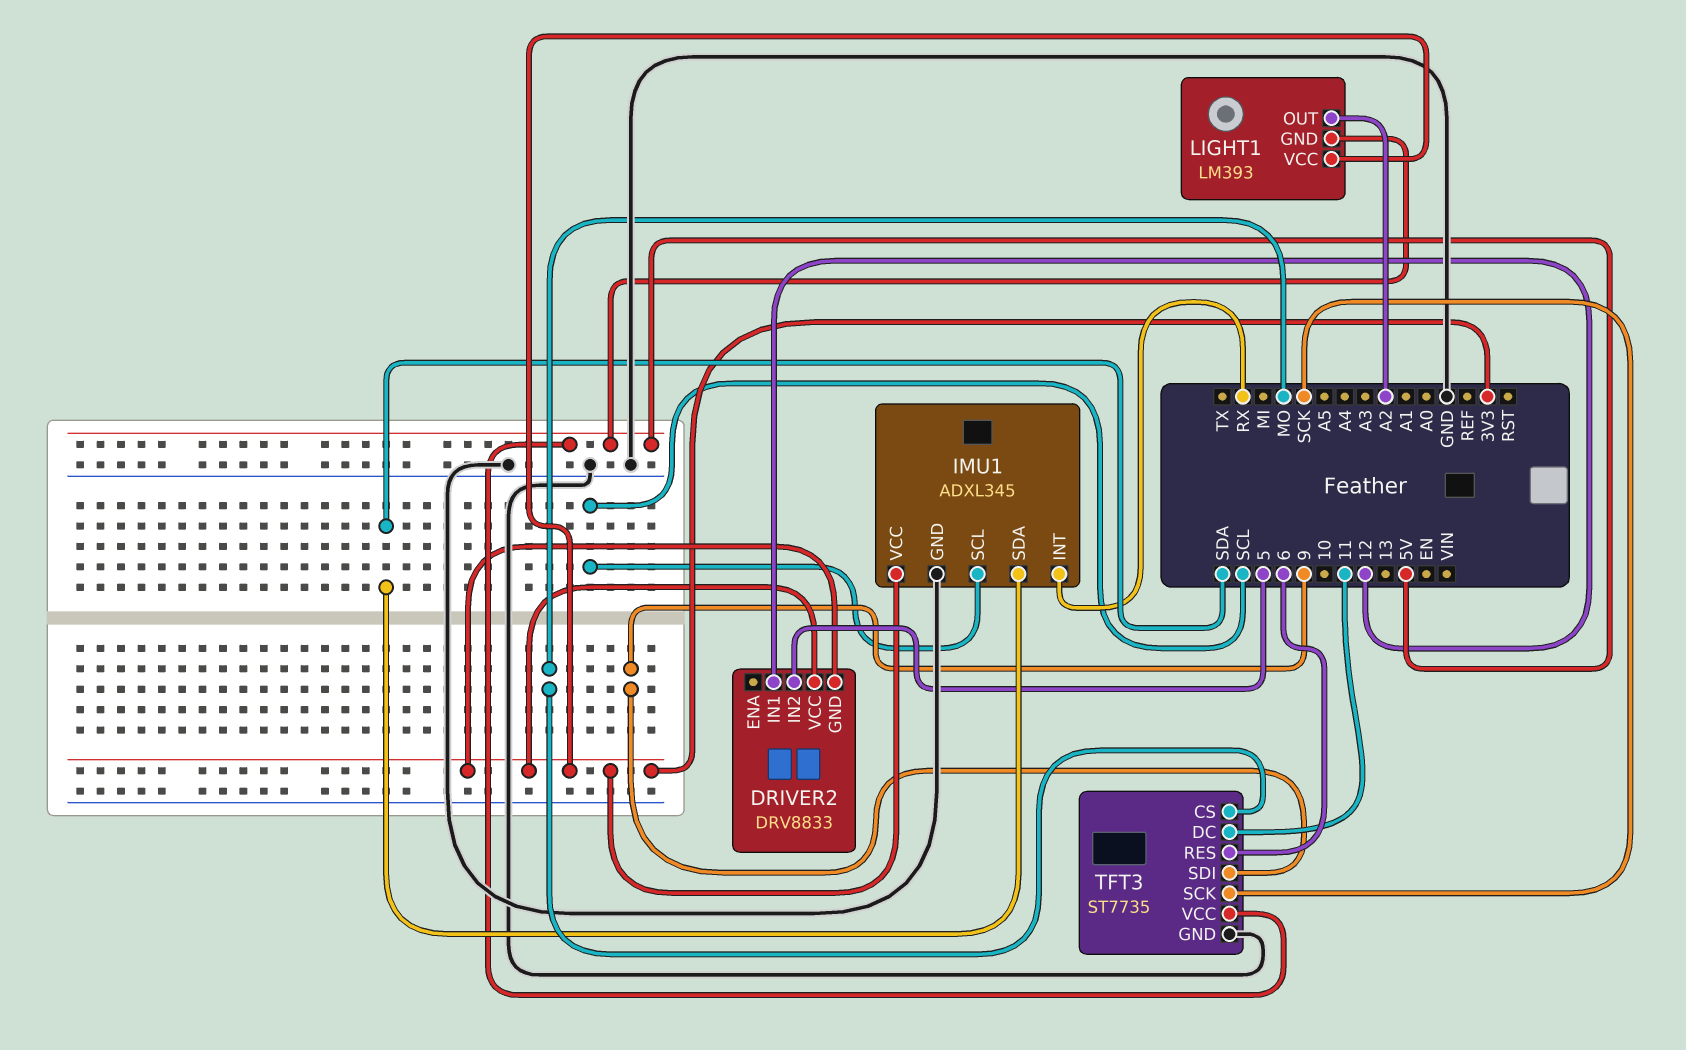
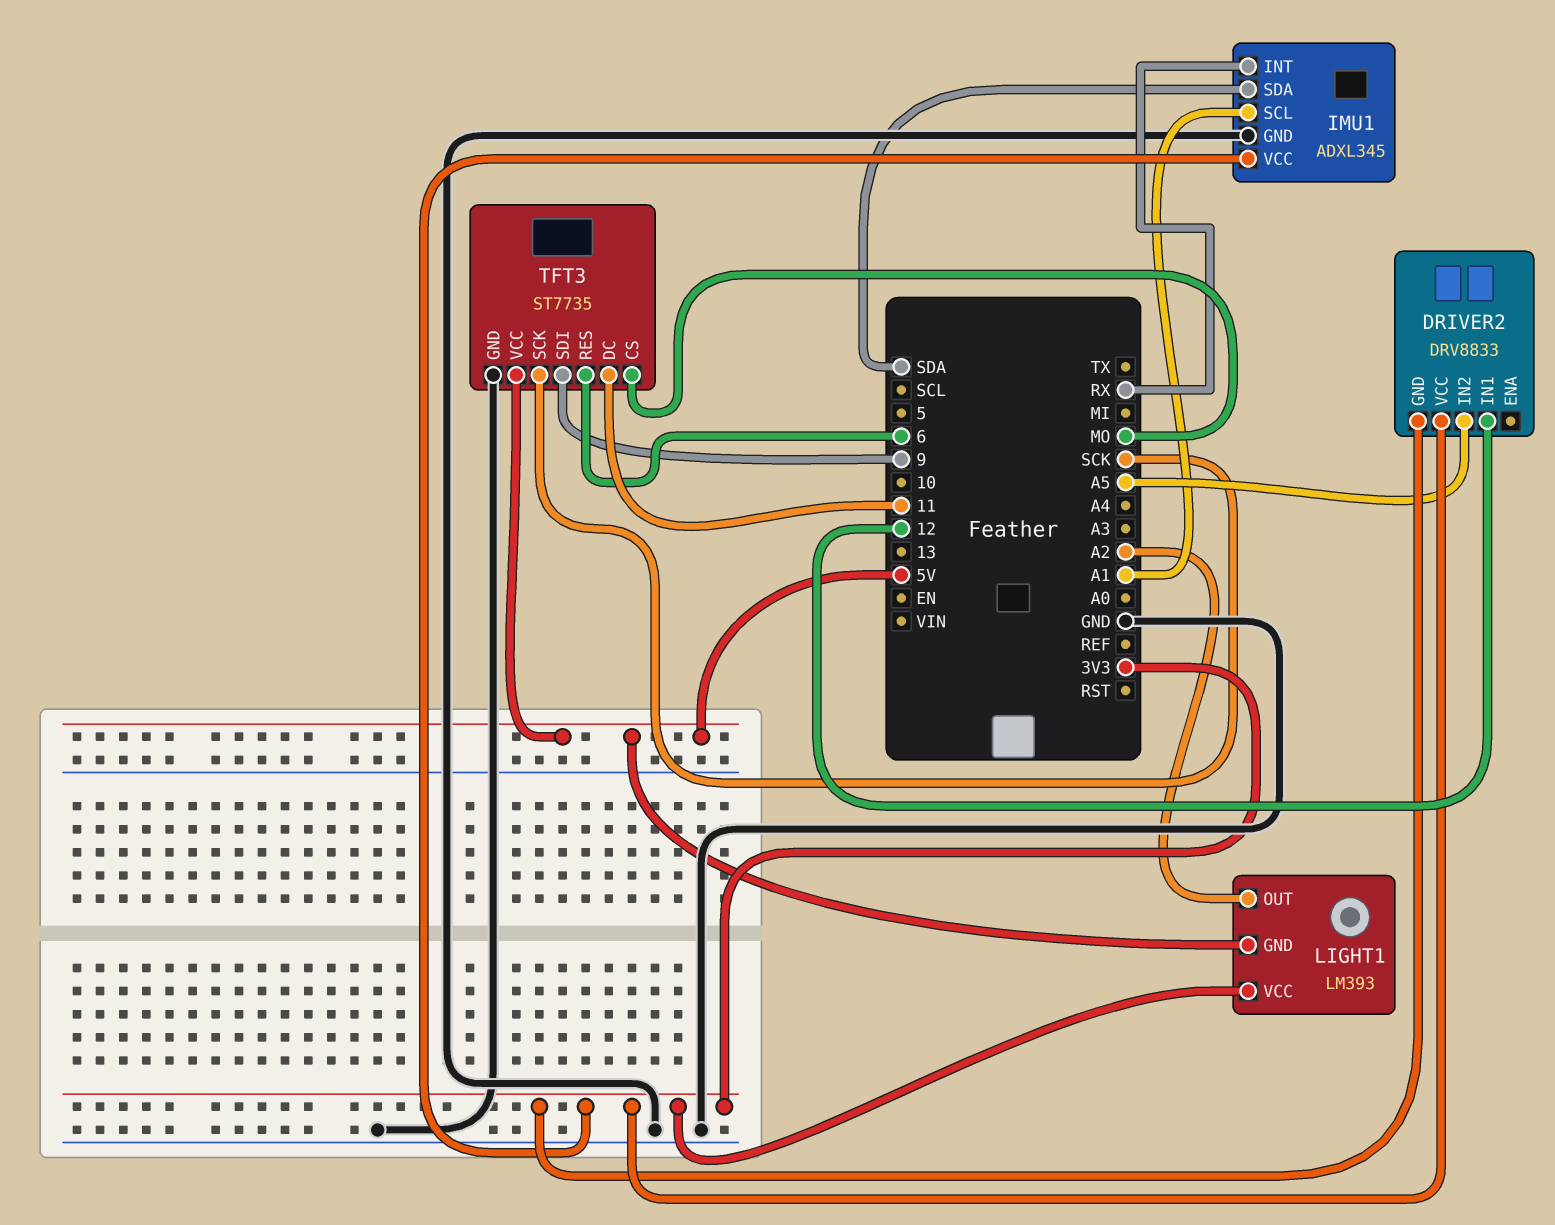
DRIVER2 pin IN2: 5 -> A5
IMU1 pin SCL: SCL -> A1

